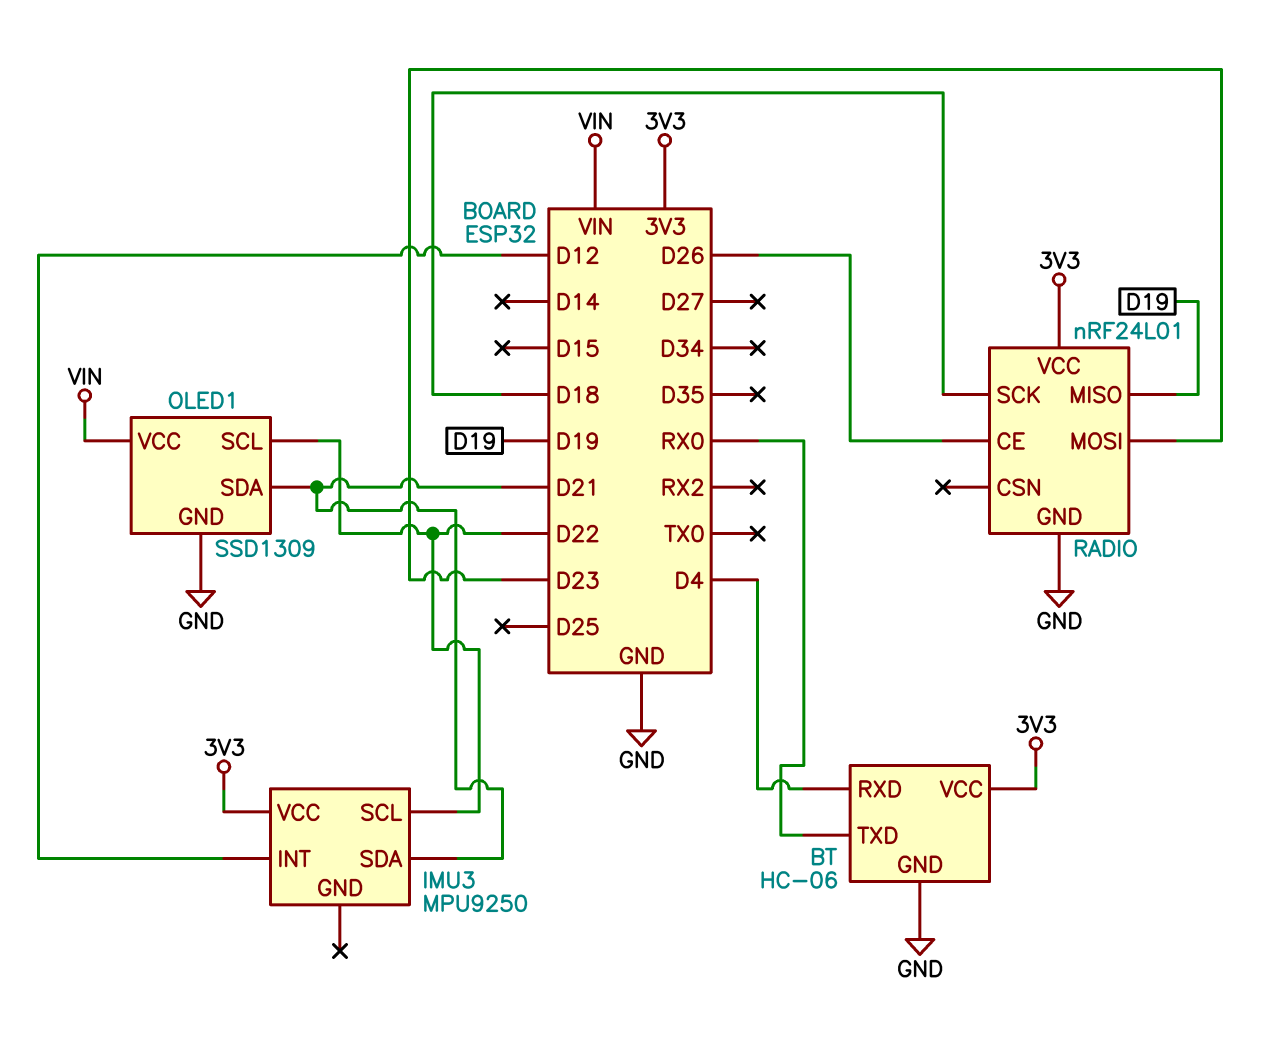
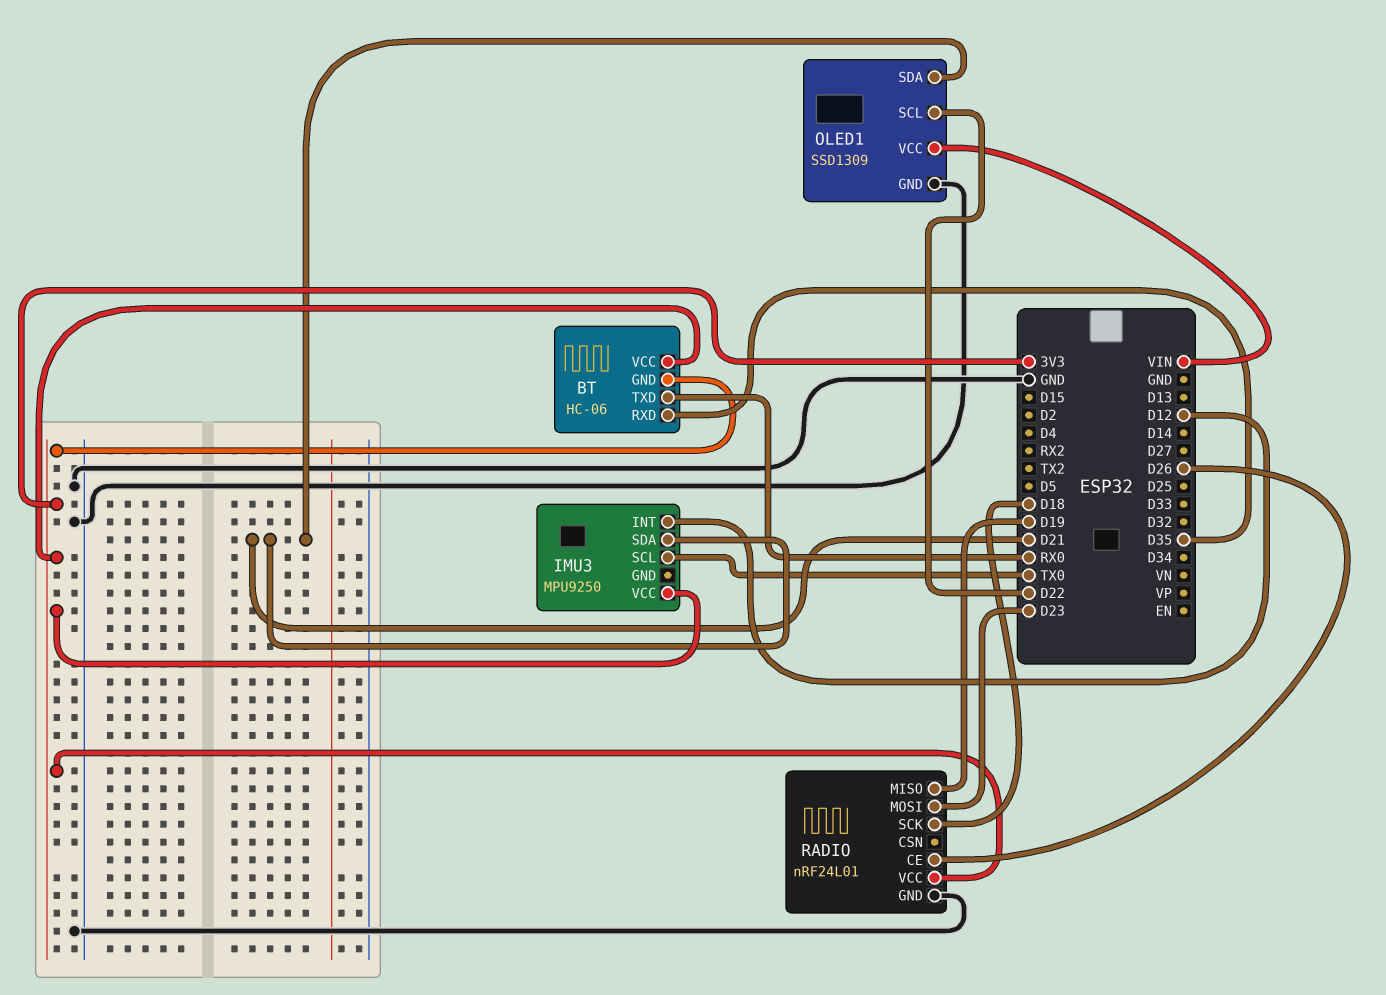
BT pin GND: GND -> 3V3
BT pin RXD: D4 -> D35
IMU3 pin SCL: D22 -> TX0

